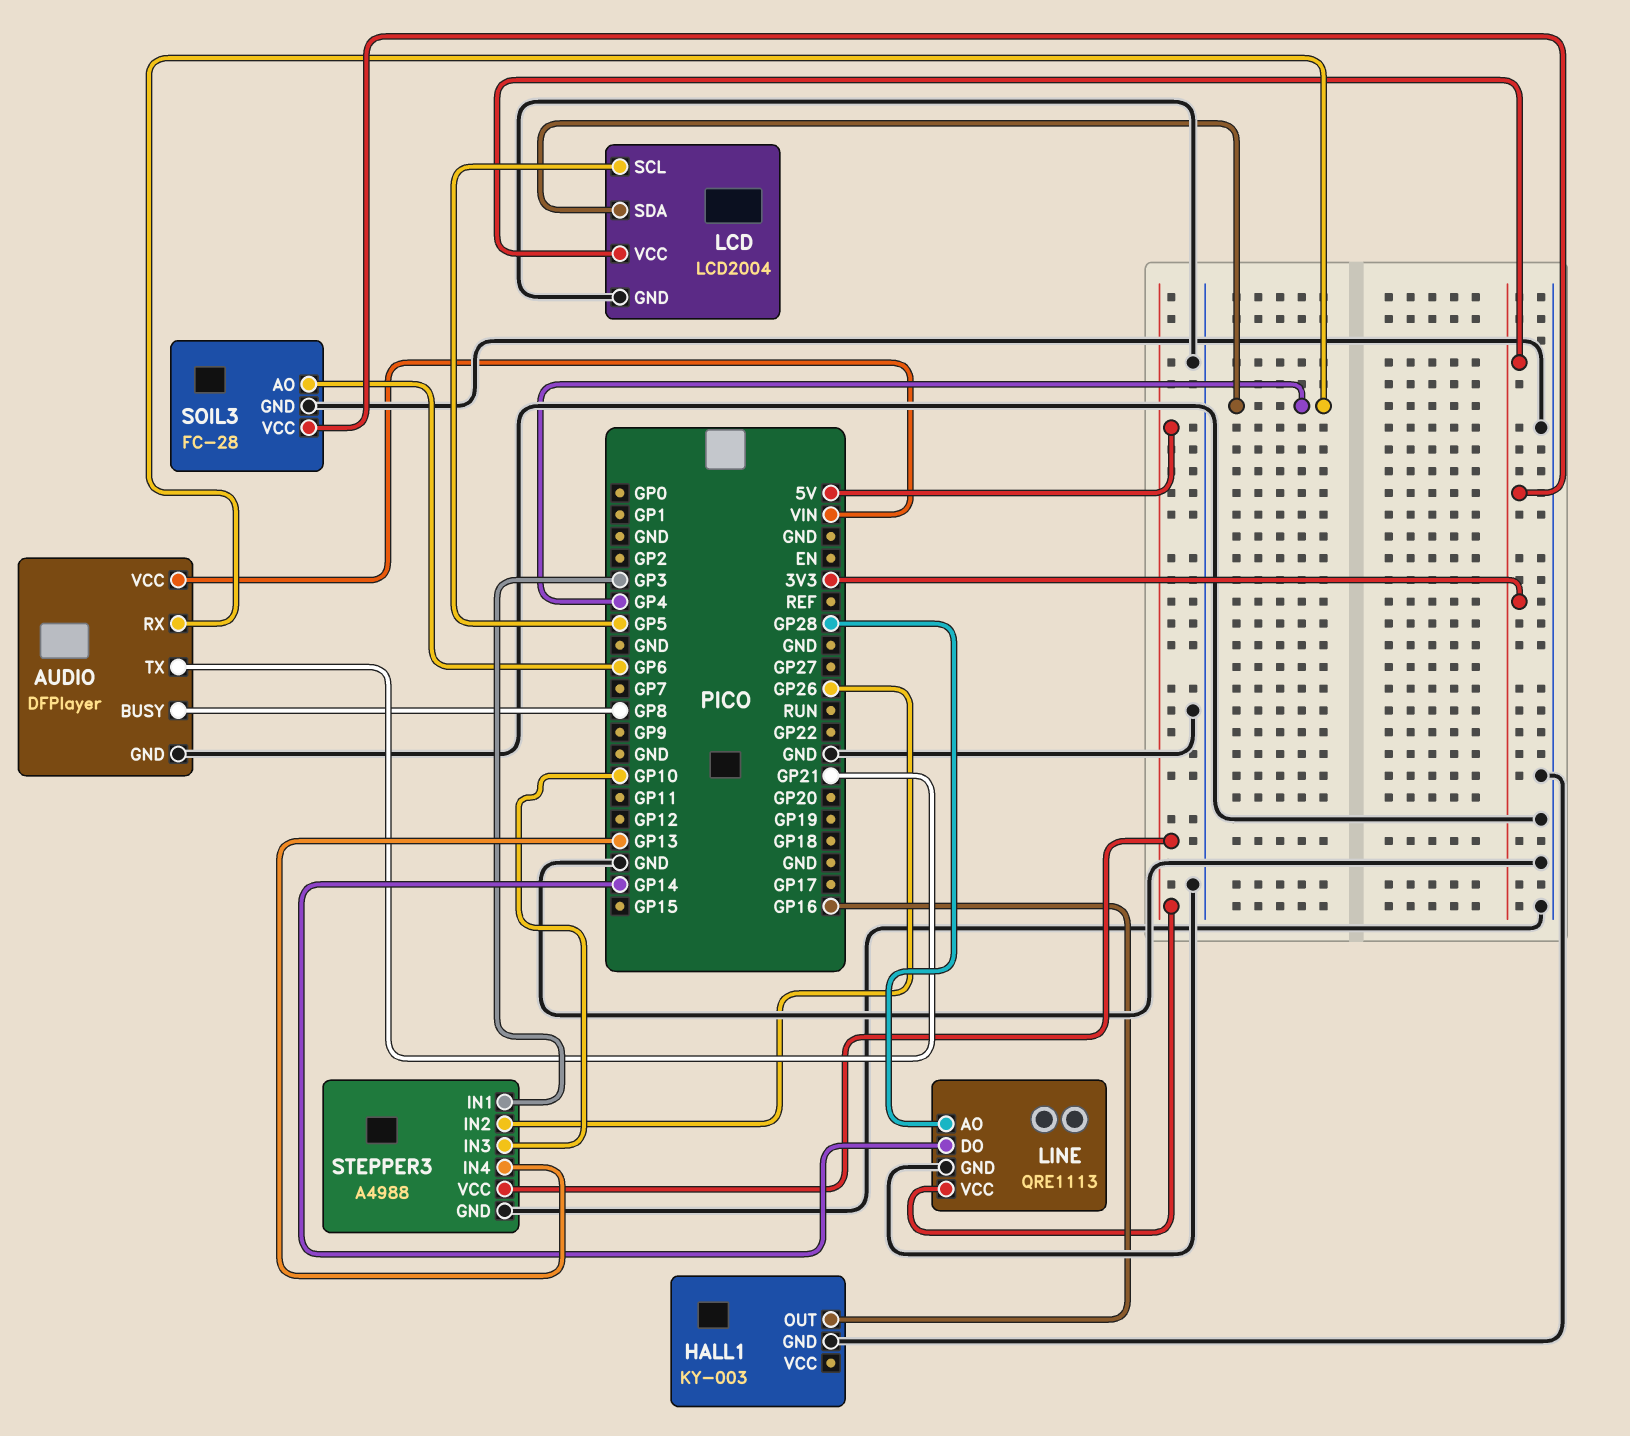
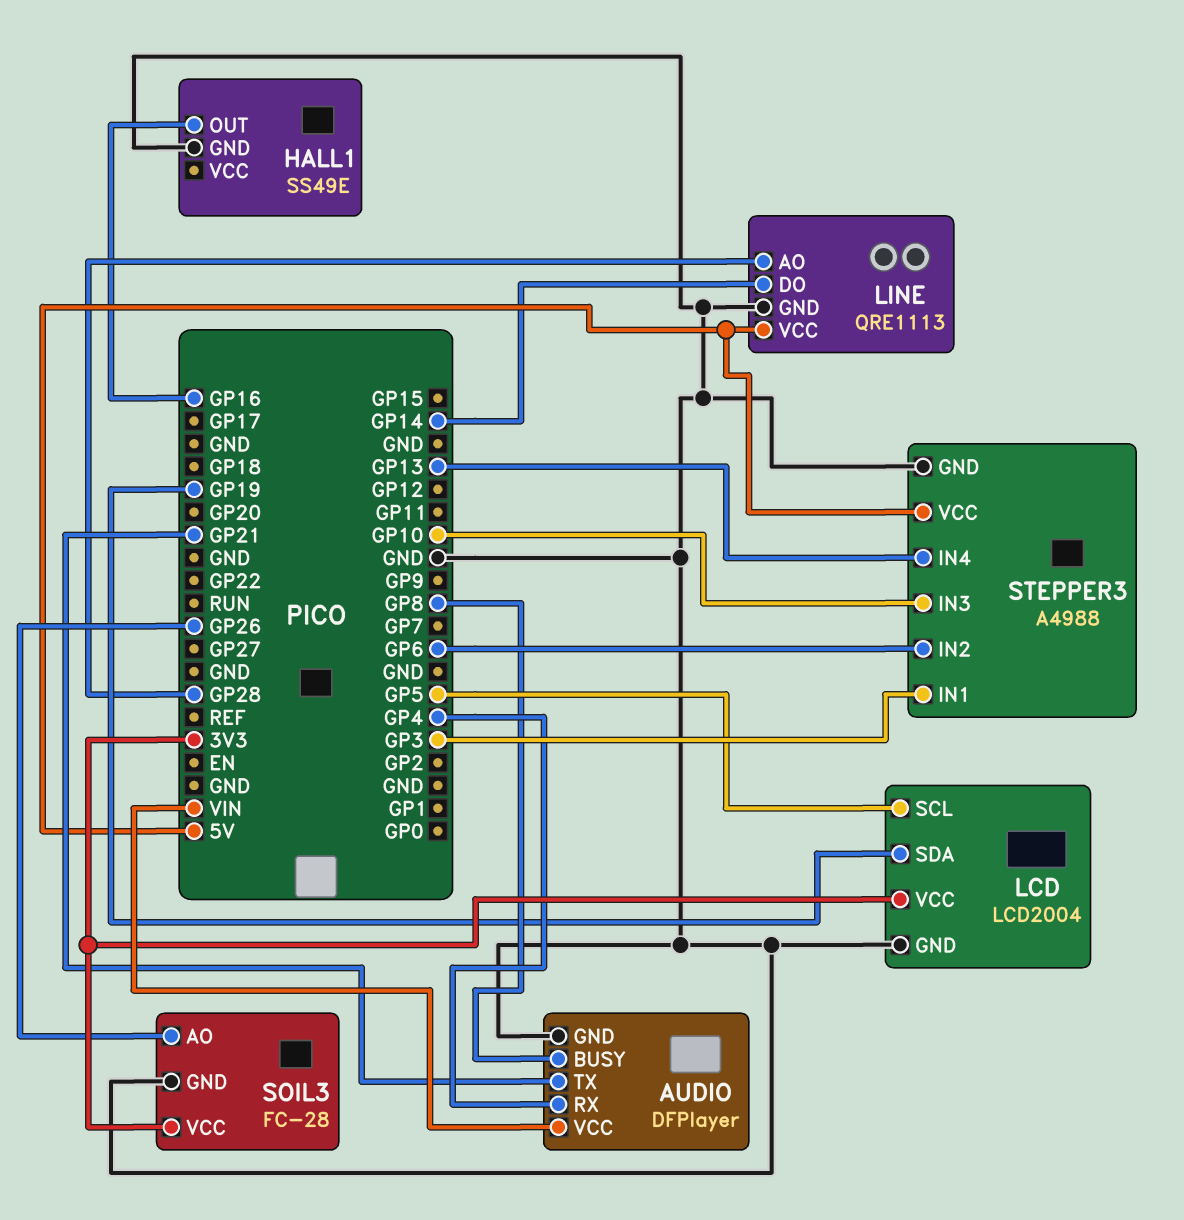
HALL1: KY-003 -> SS49E
LCD pin SDA: GP4 -> GP19
SOIL3 pin AO: GP6 -> GP26
STEPPER3 pin IN2: GP26 -> GP6

